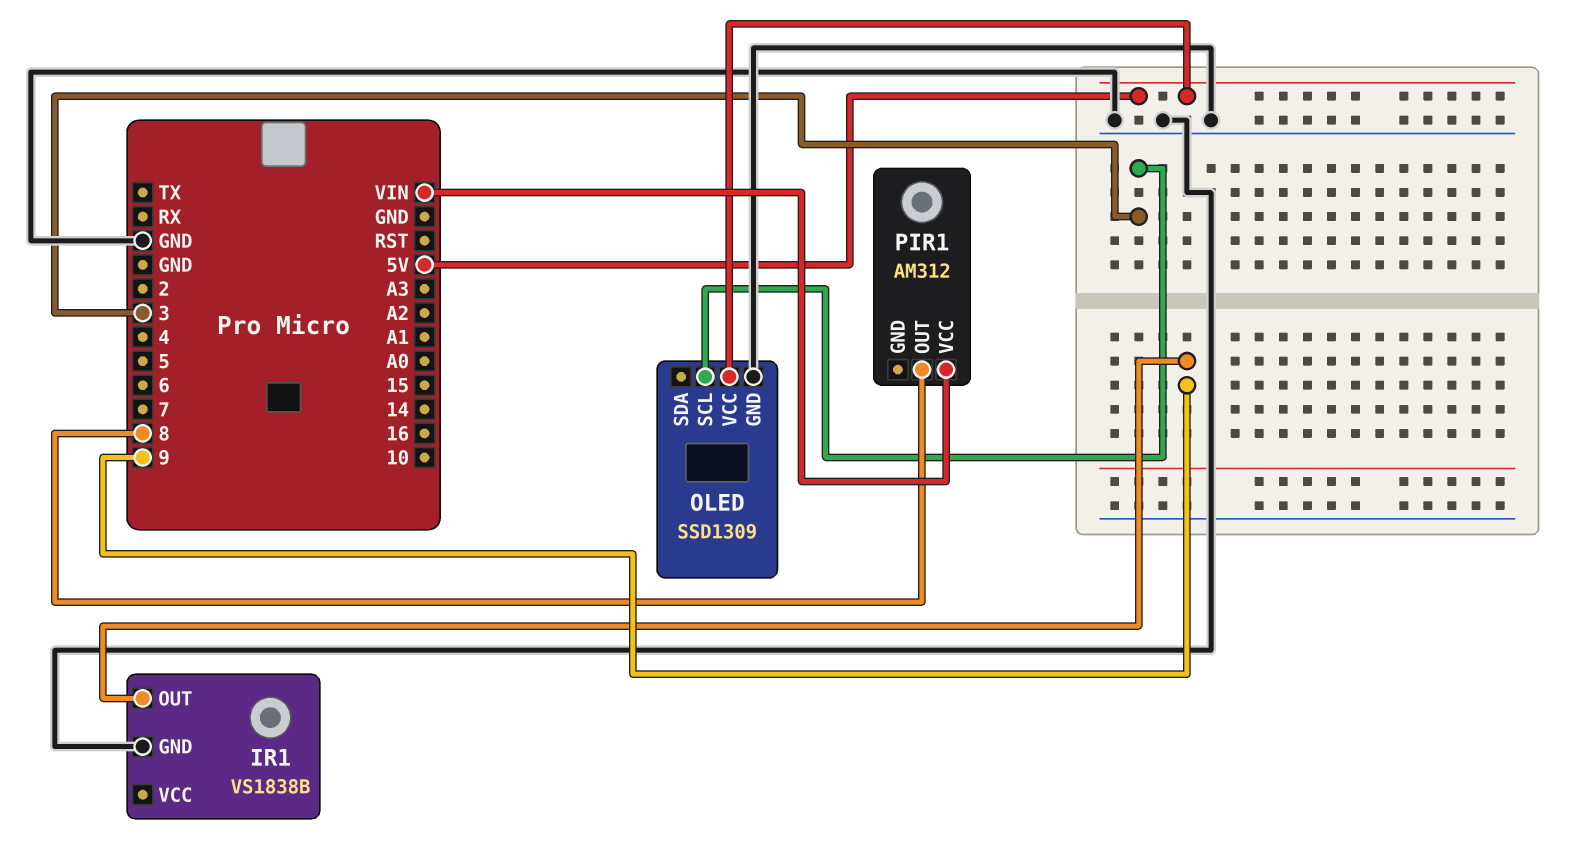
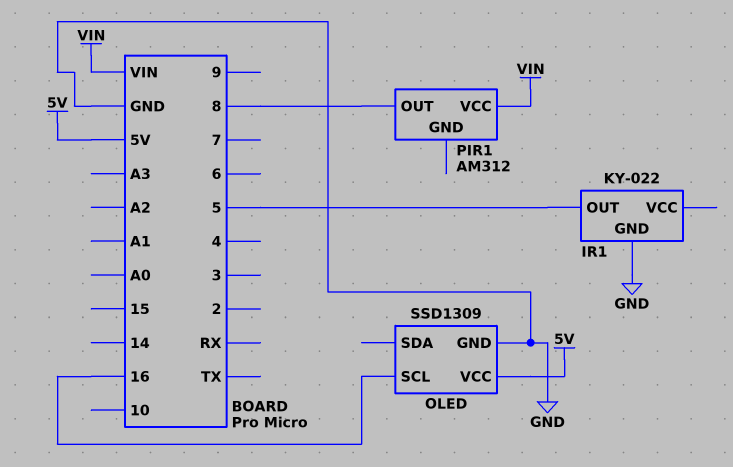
IR1: VS1838B -> KY-022
IR1 pin OUT: 9 -> 5
OLED pin SCL: 3 -> 16

